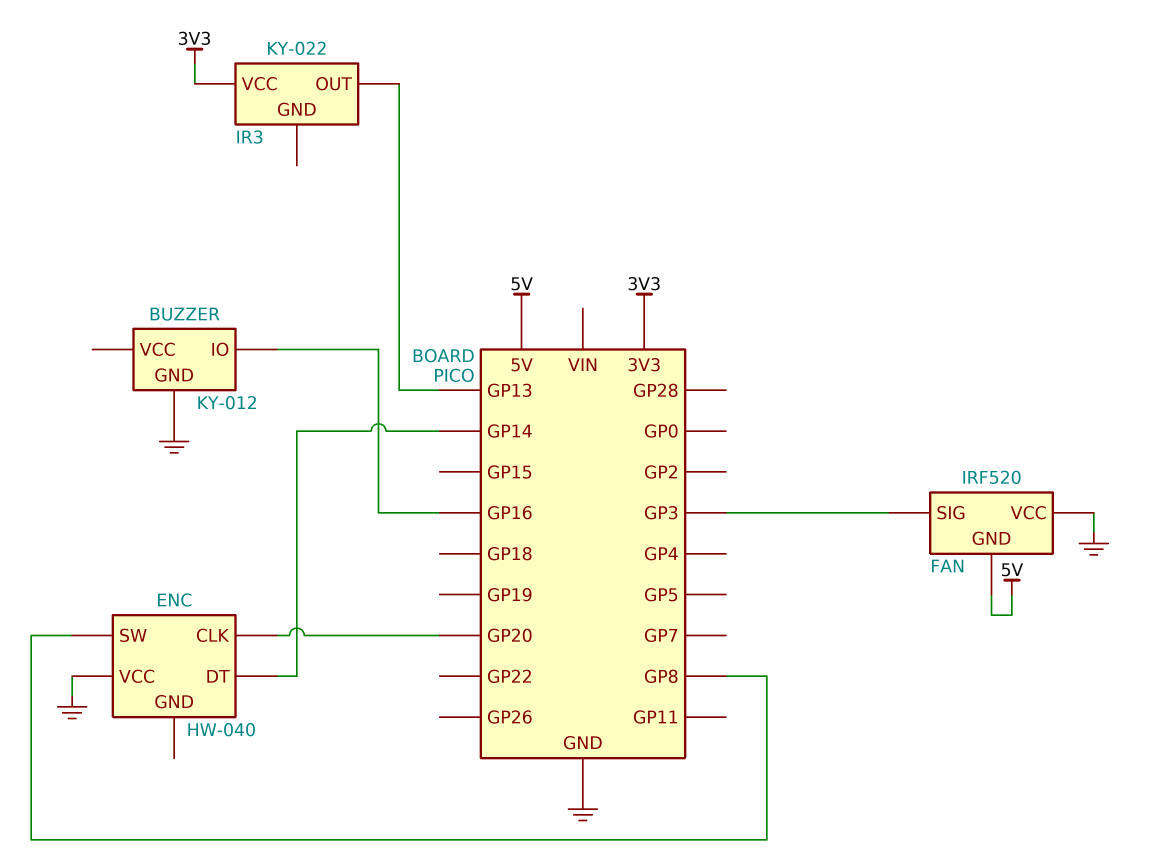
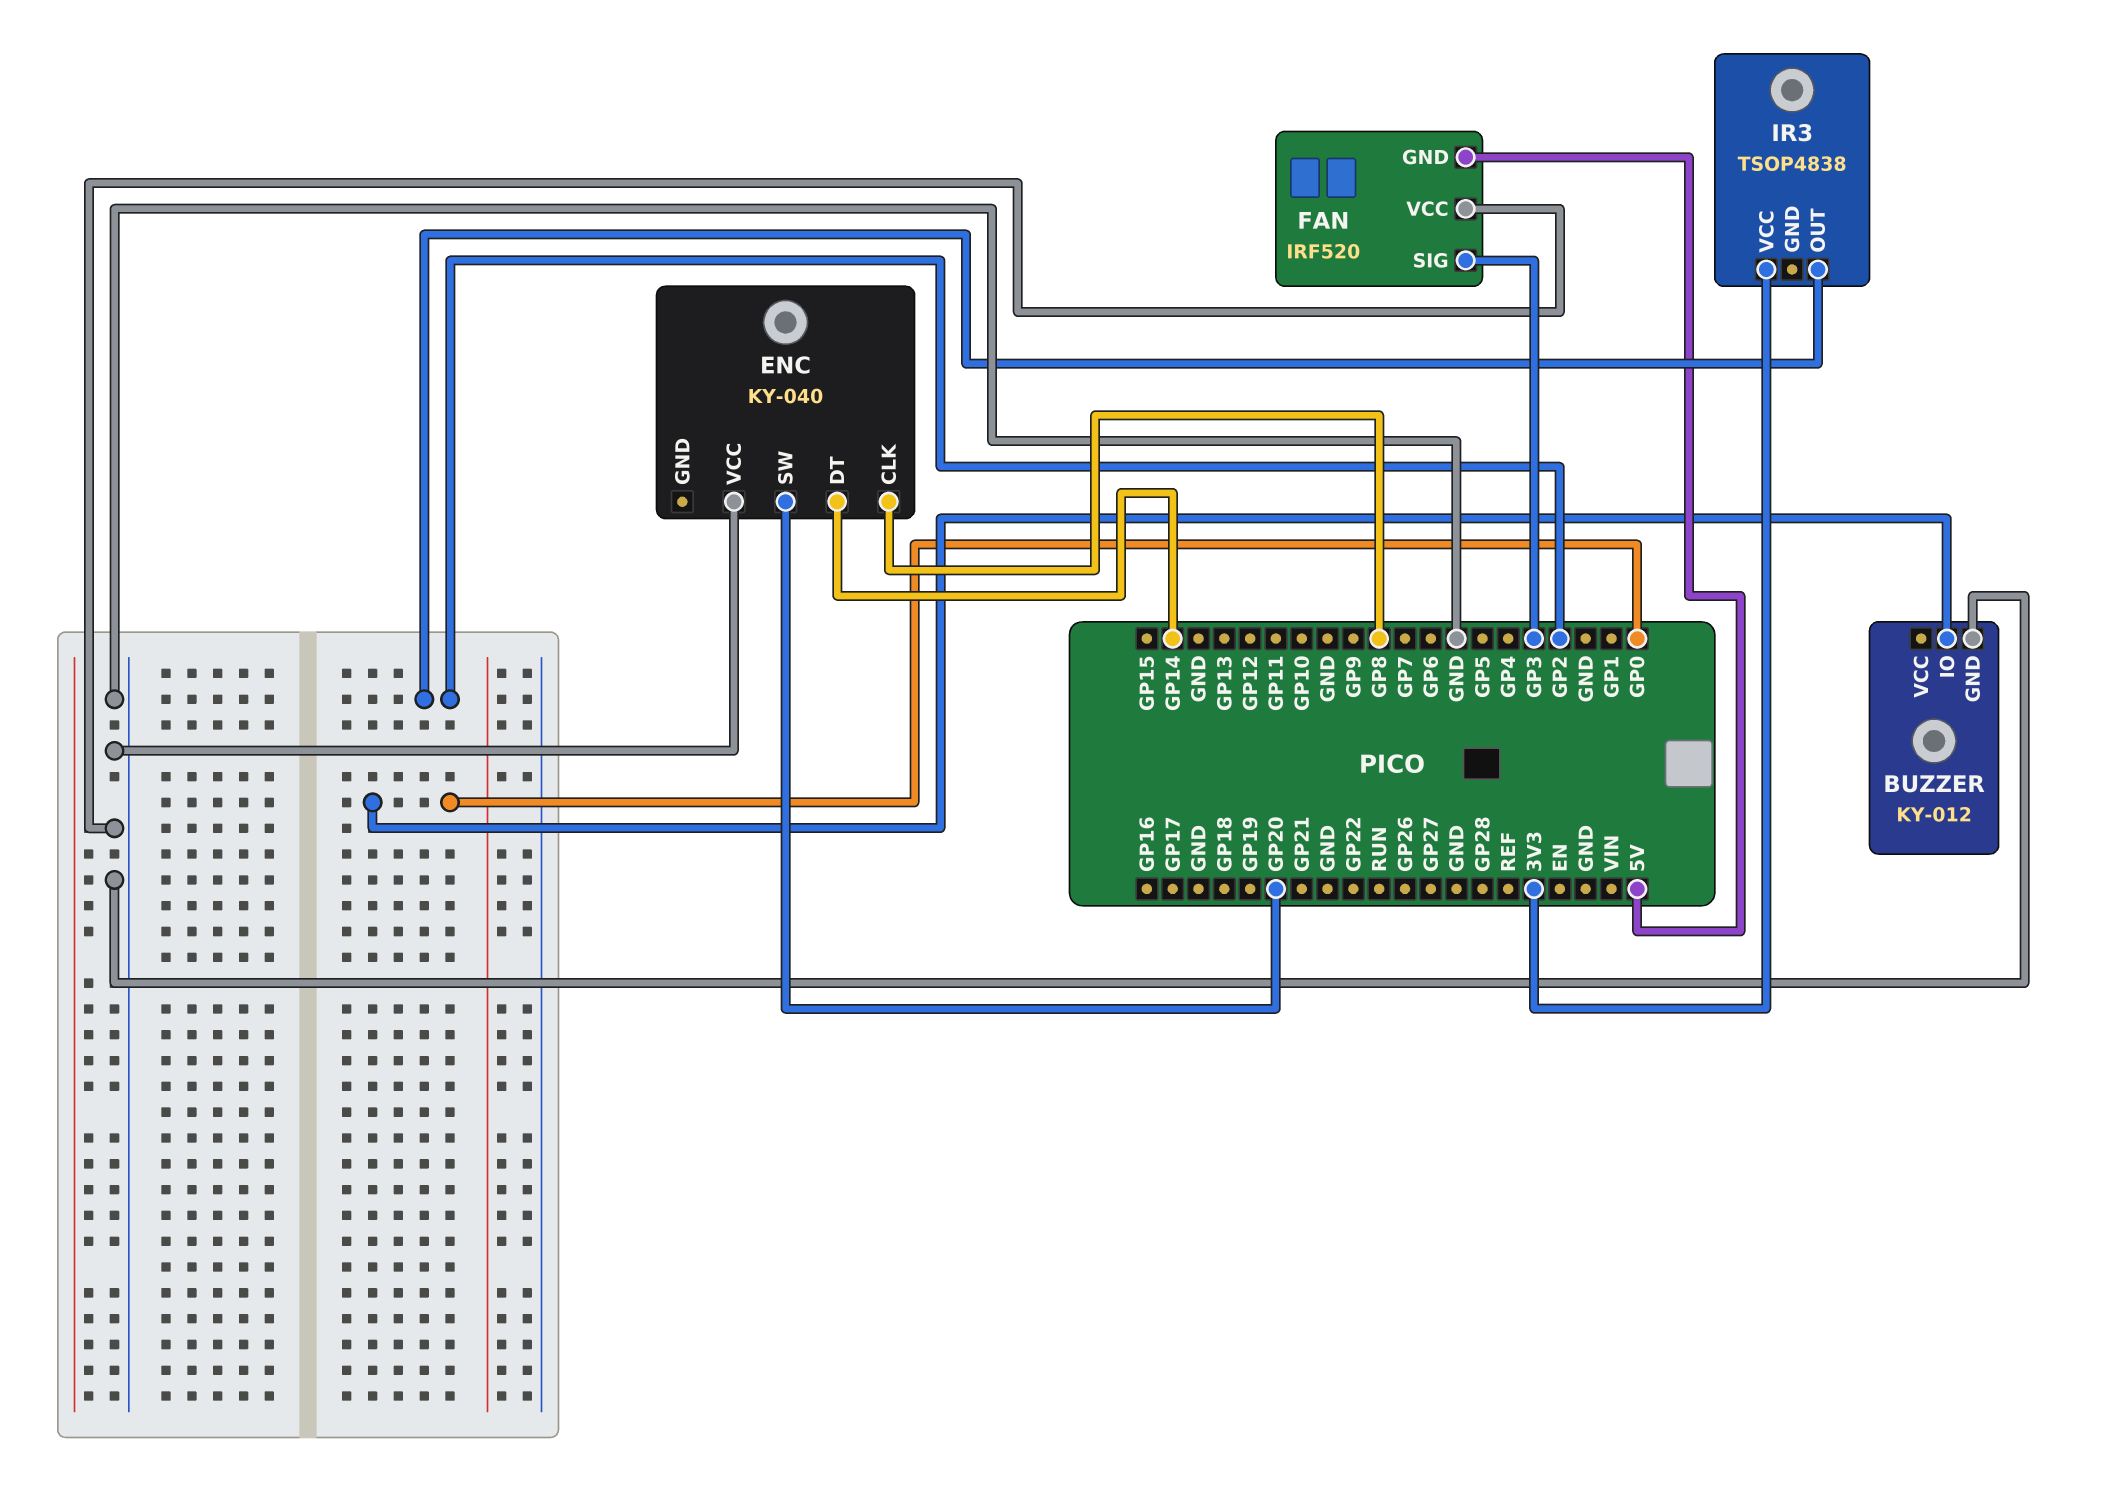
BUZZER pin IO: GP16 -> GP0
ENC: HW-040 -> KY-040
ENC pin CLK: GP20 -> GP8
ENC pin SW: GP8 -> GP20
IR3: KY-022 -> TSOP4838
IR3 pin OUT: GP13 -> GP2

